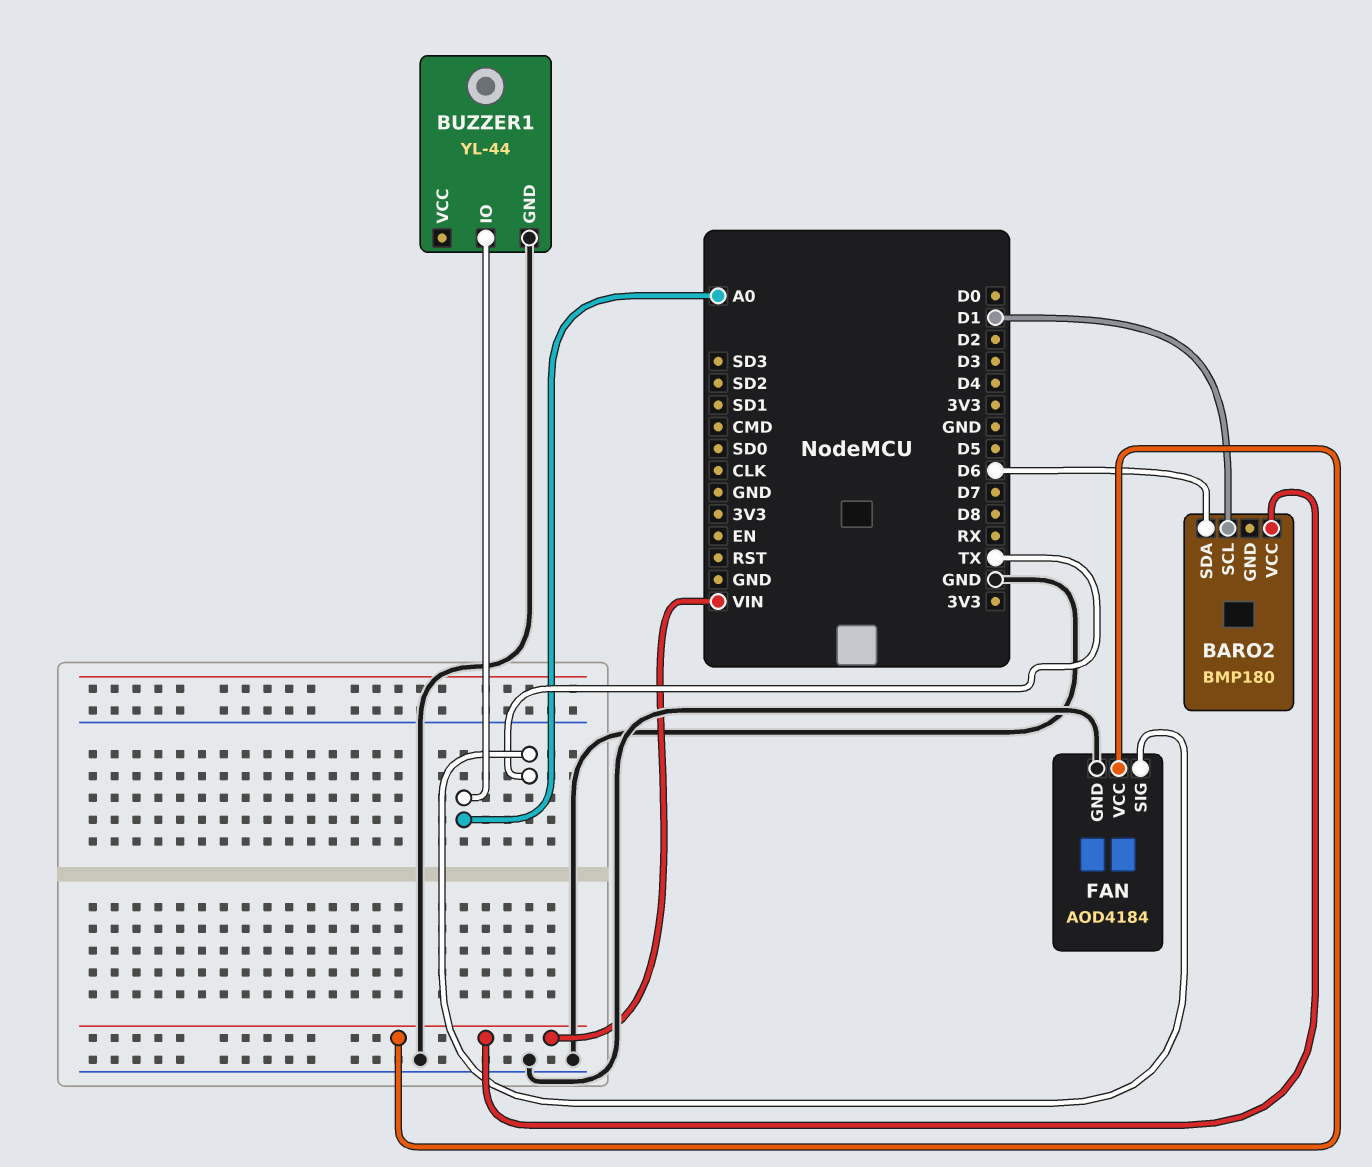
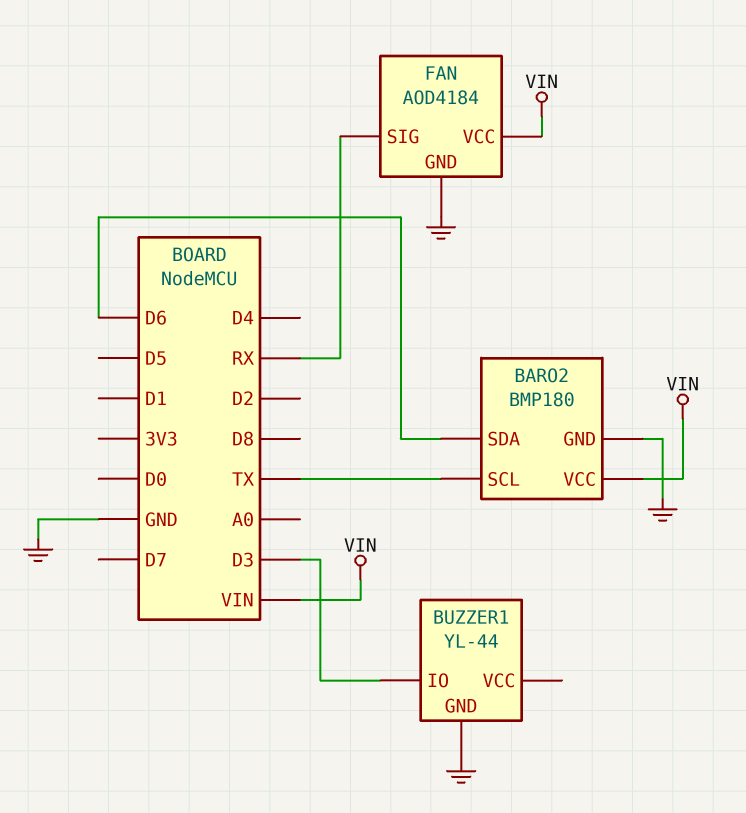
BARO2 pin GND: none -> GND
BARO2 pin SCL: D1 -> TX
BUZZER1 pin IO: A0 -> D3
FAN pin SIG: TX -> RX

